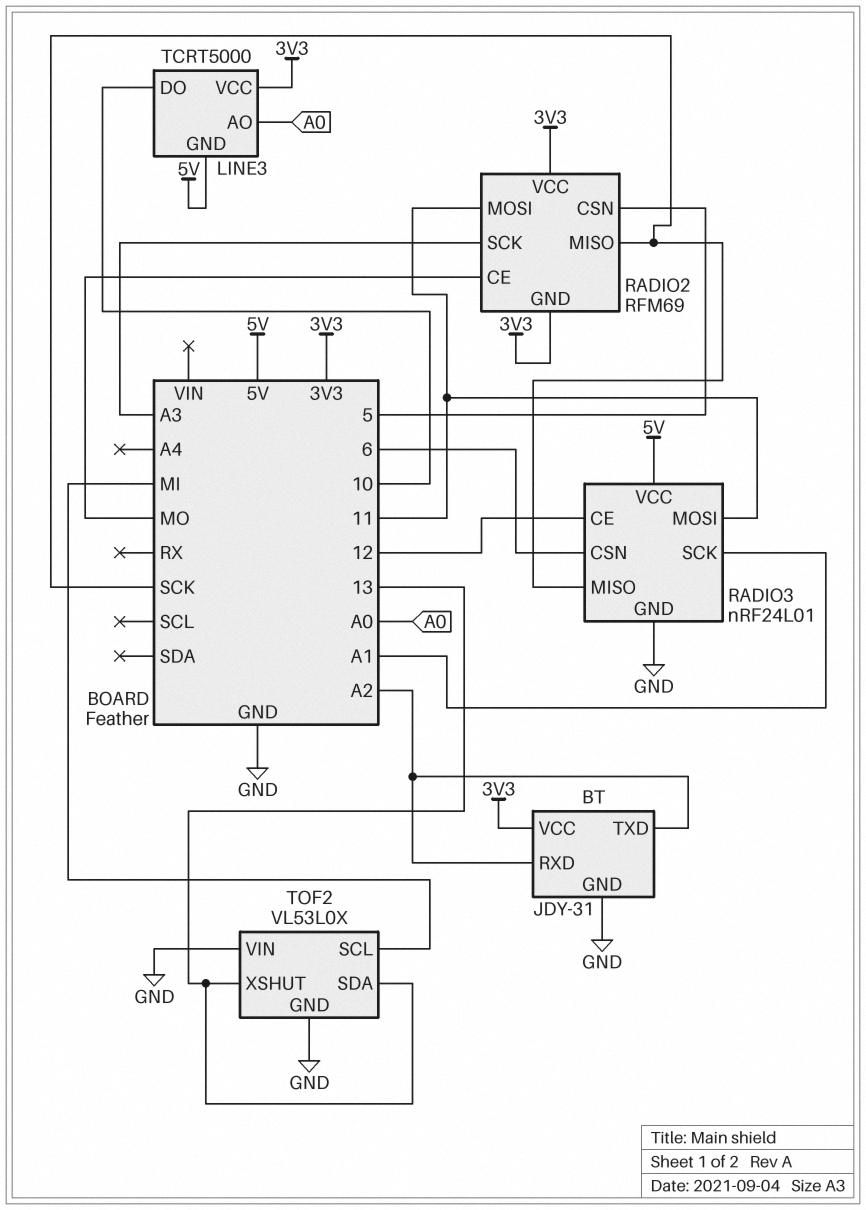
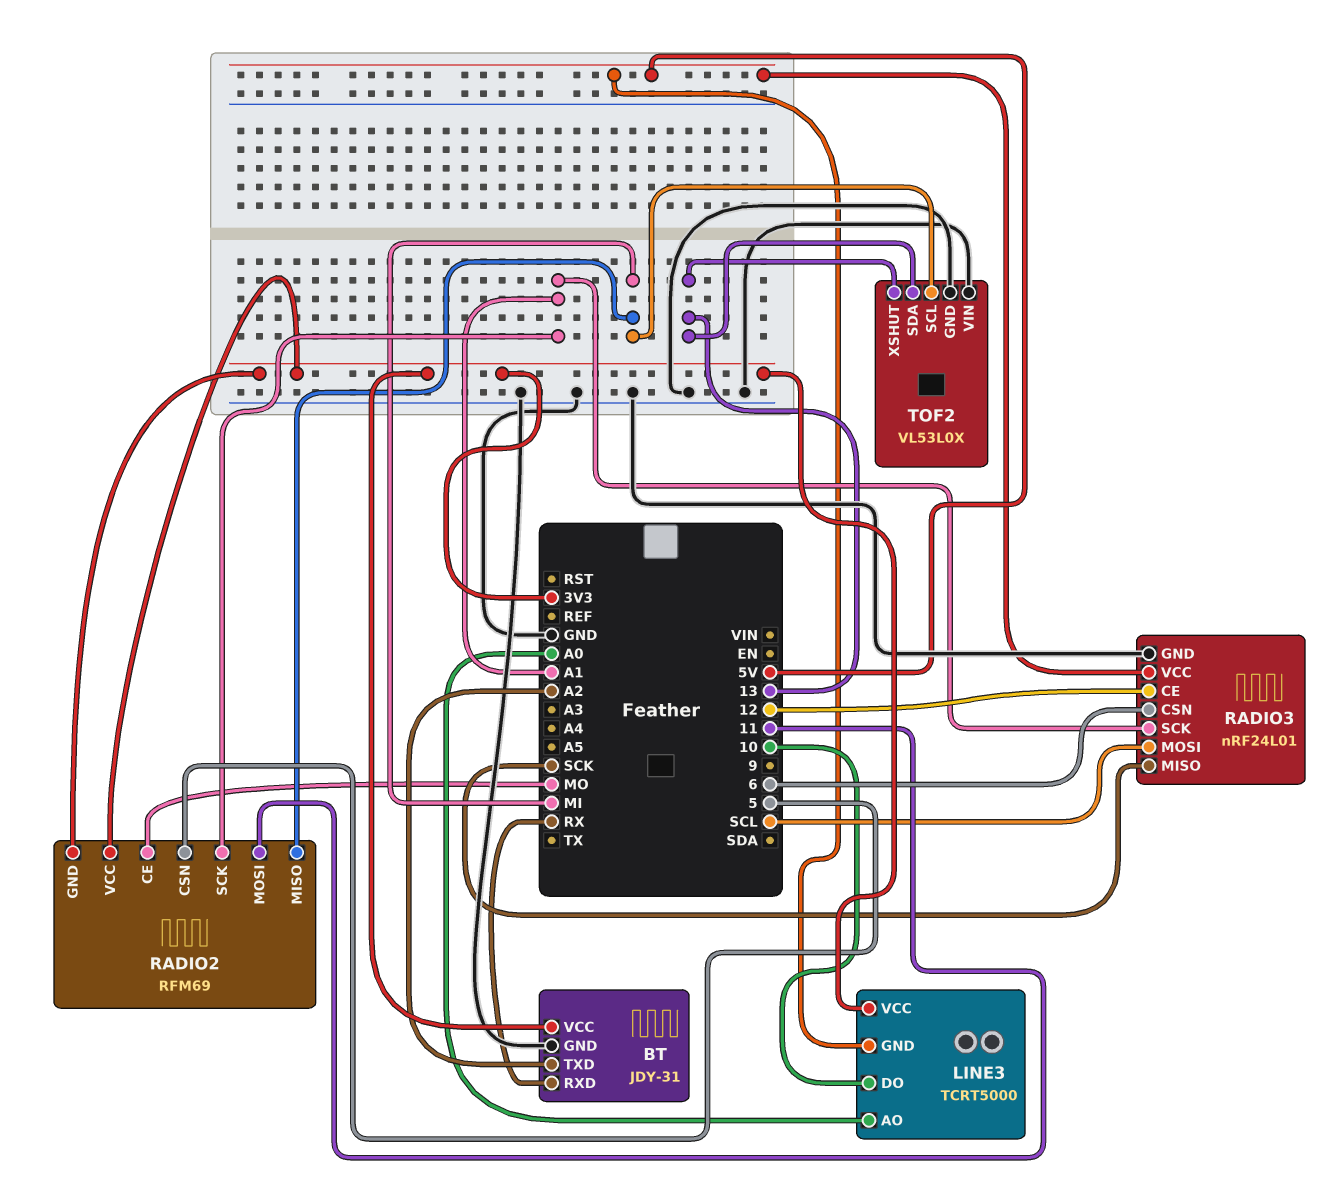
BT pin RXD: A2 -> RX
RADIO2 pin MISO: SCK -> MI
RADIO2 pin SCK: A3 -> A1
RADIO3 pin MOSI: 11 -> SCL

